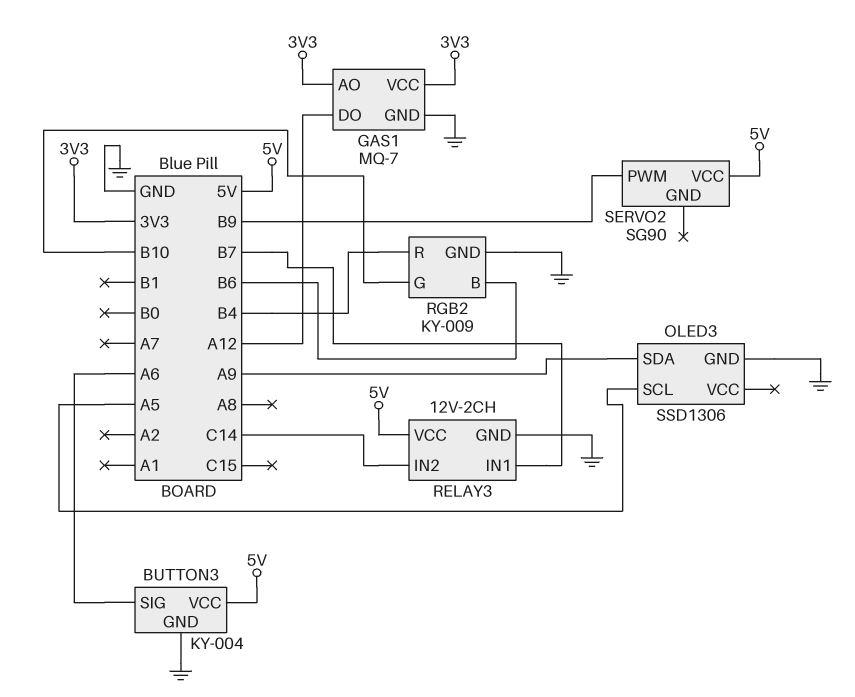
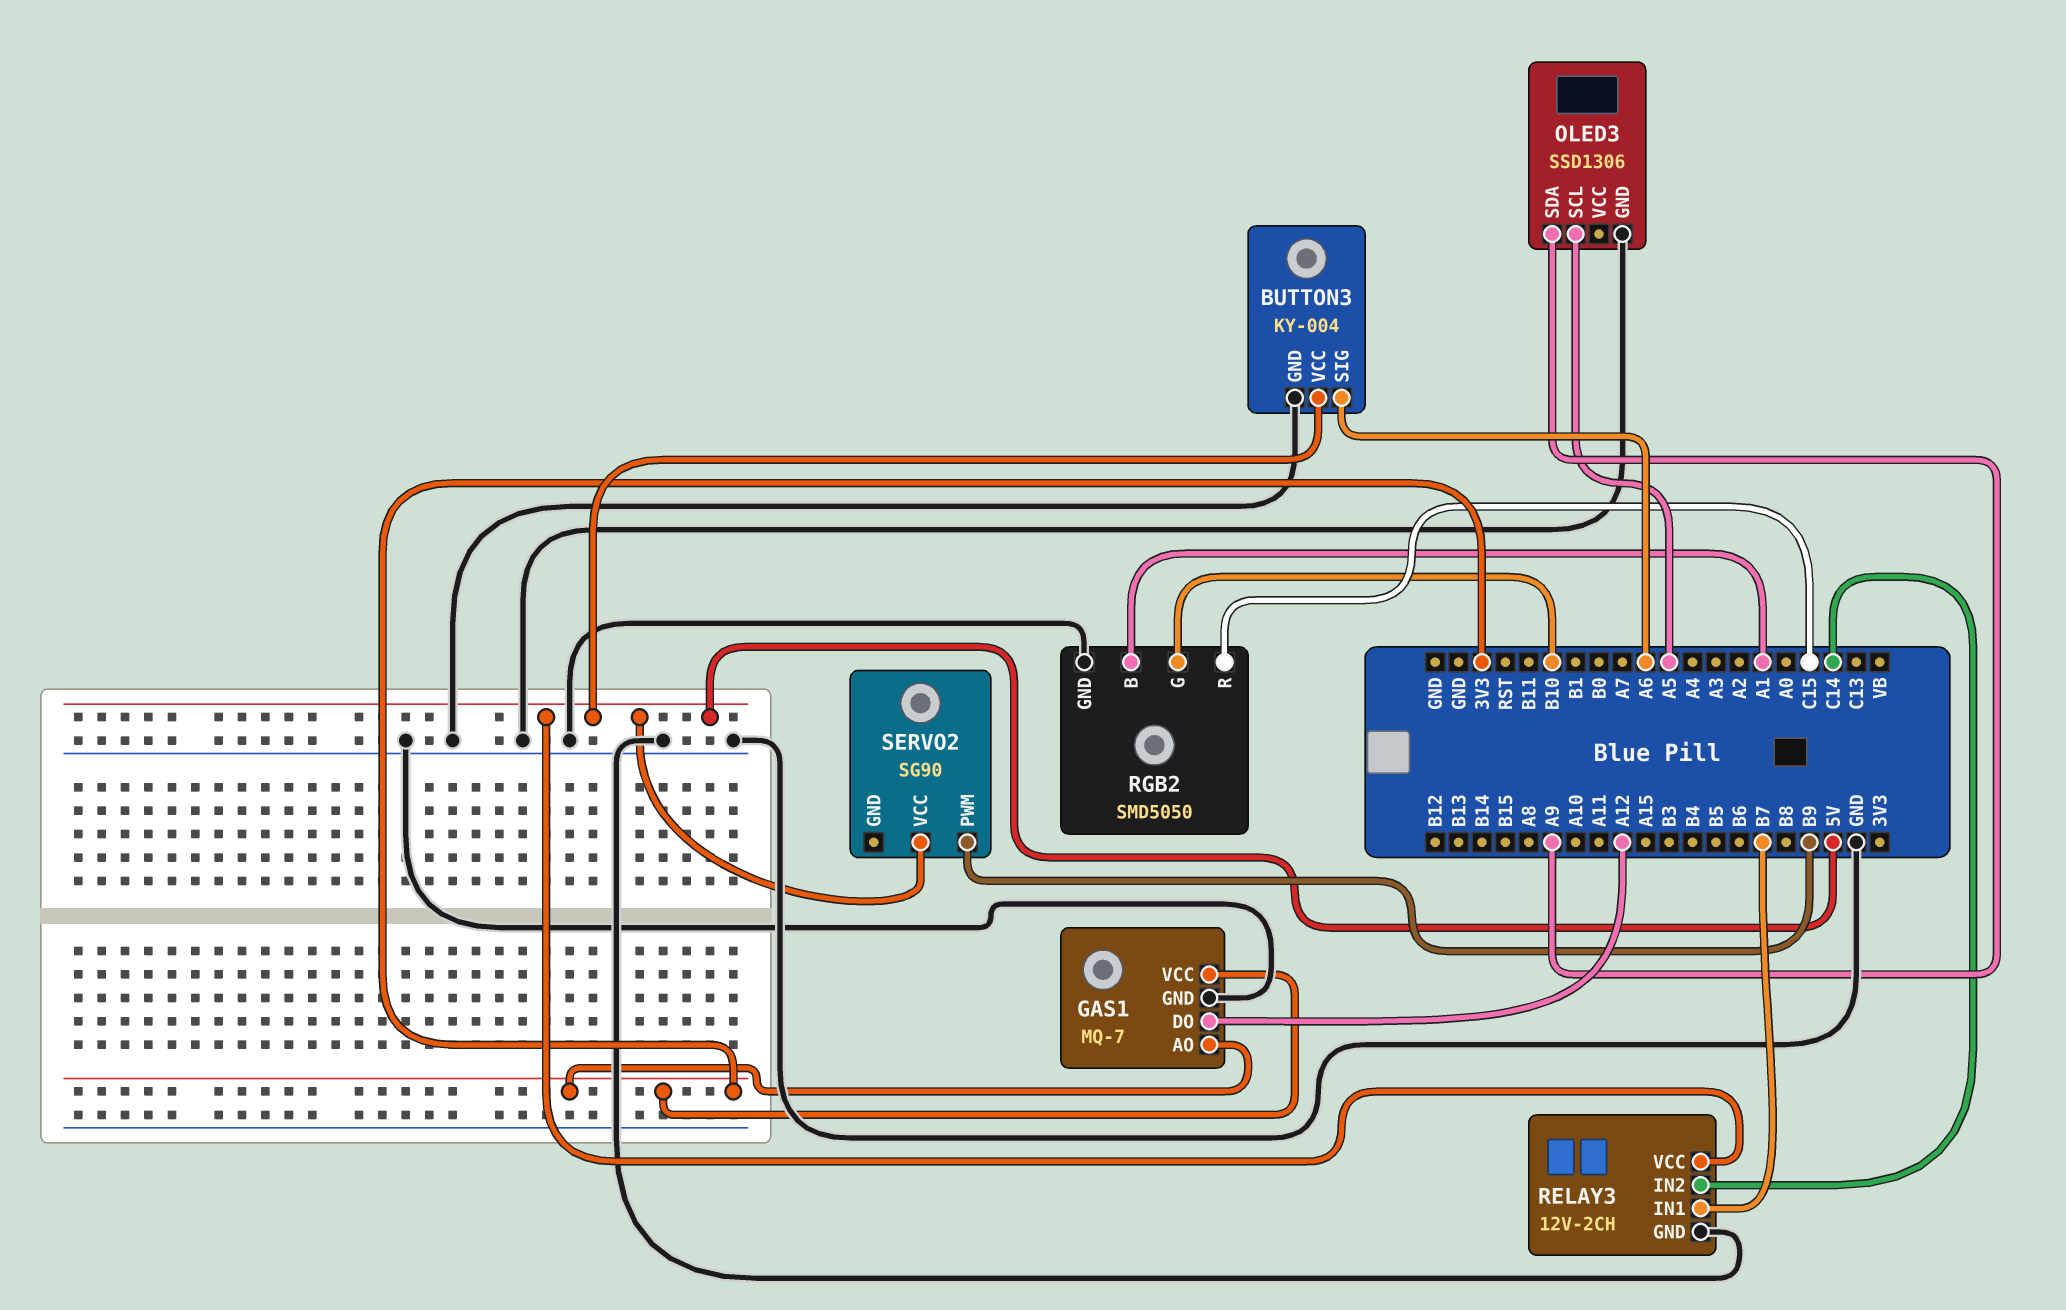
RGB2: KY-009 -> SMD5050
RGB2 pin B: B6 -> A1
RGB2 pin R: B4 -> C15

